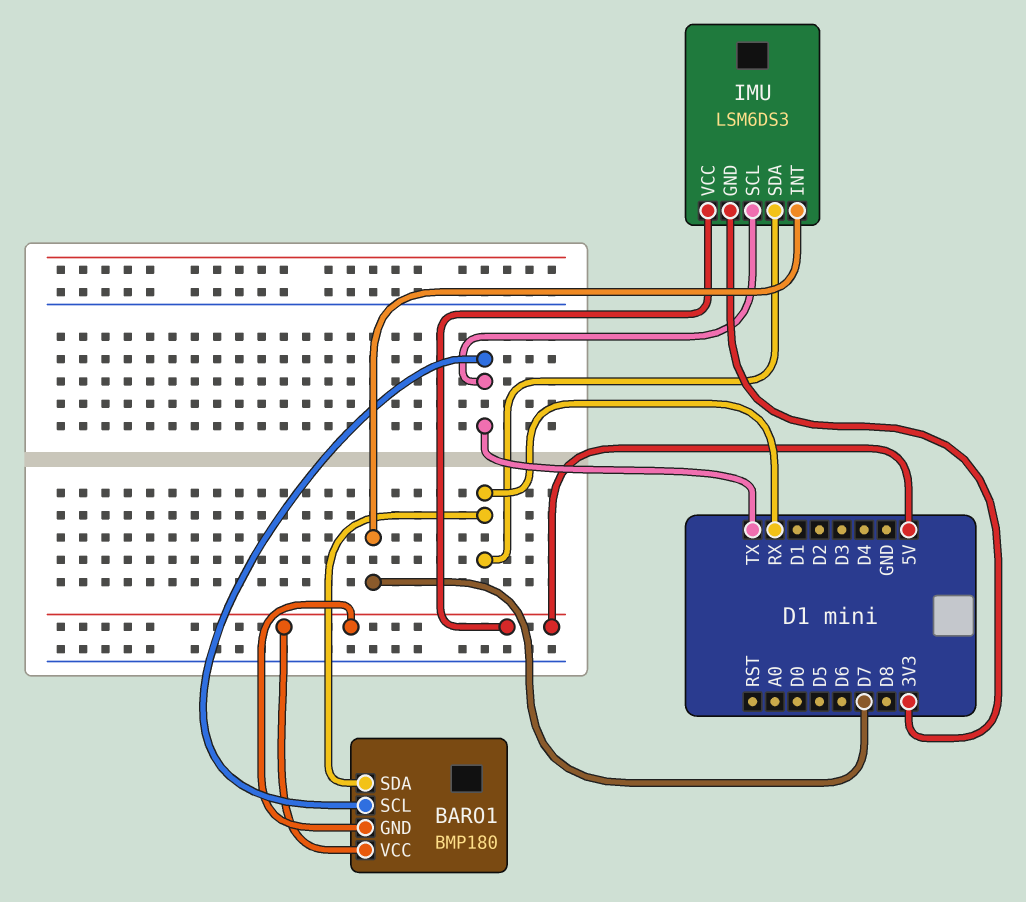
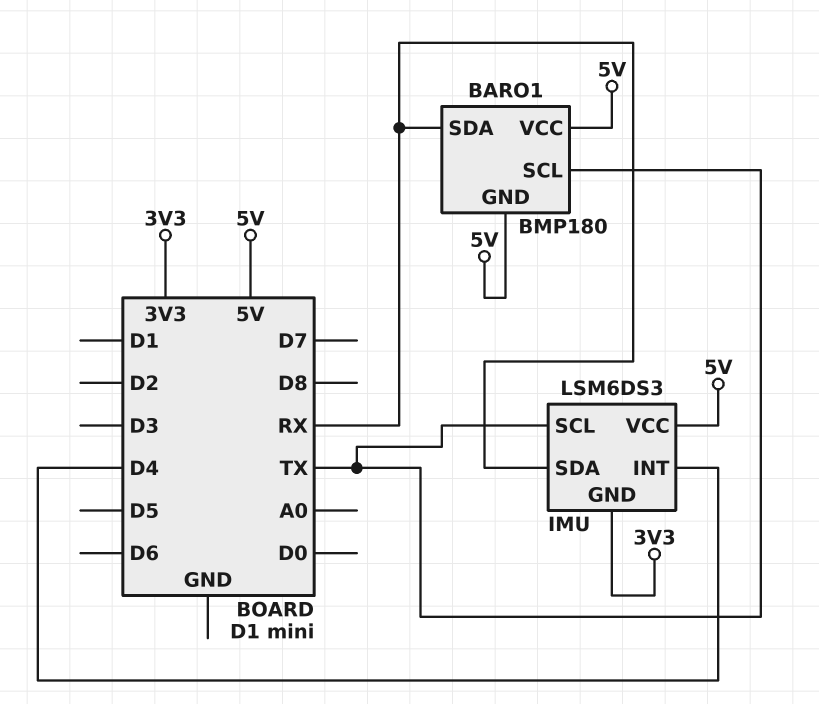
IMU pin INT: D7 -> D4

